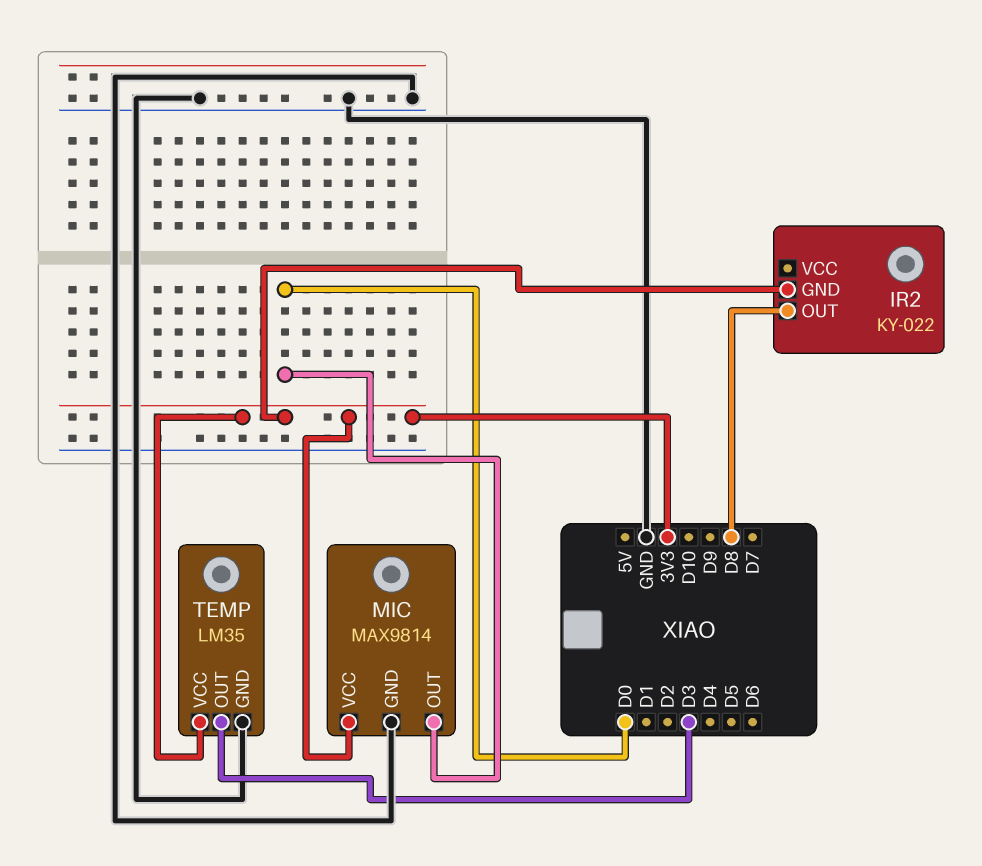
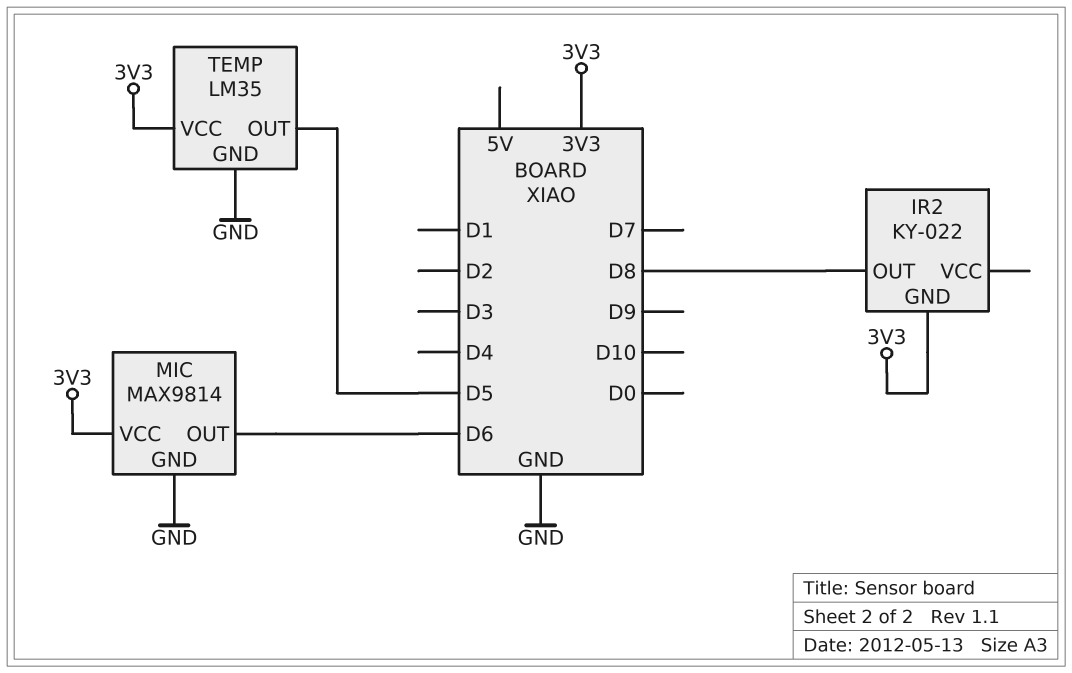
MIC pin OUT: D0 -> D6
TEMP pin OUT: D3 -> D5

